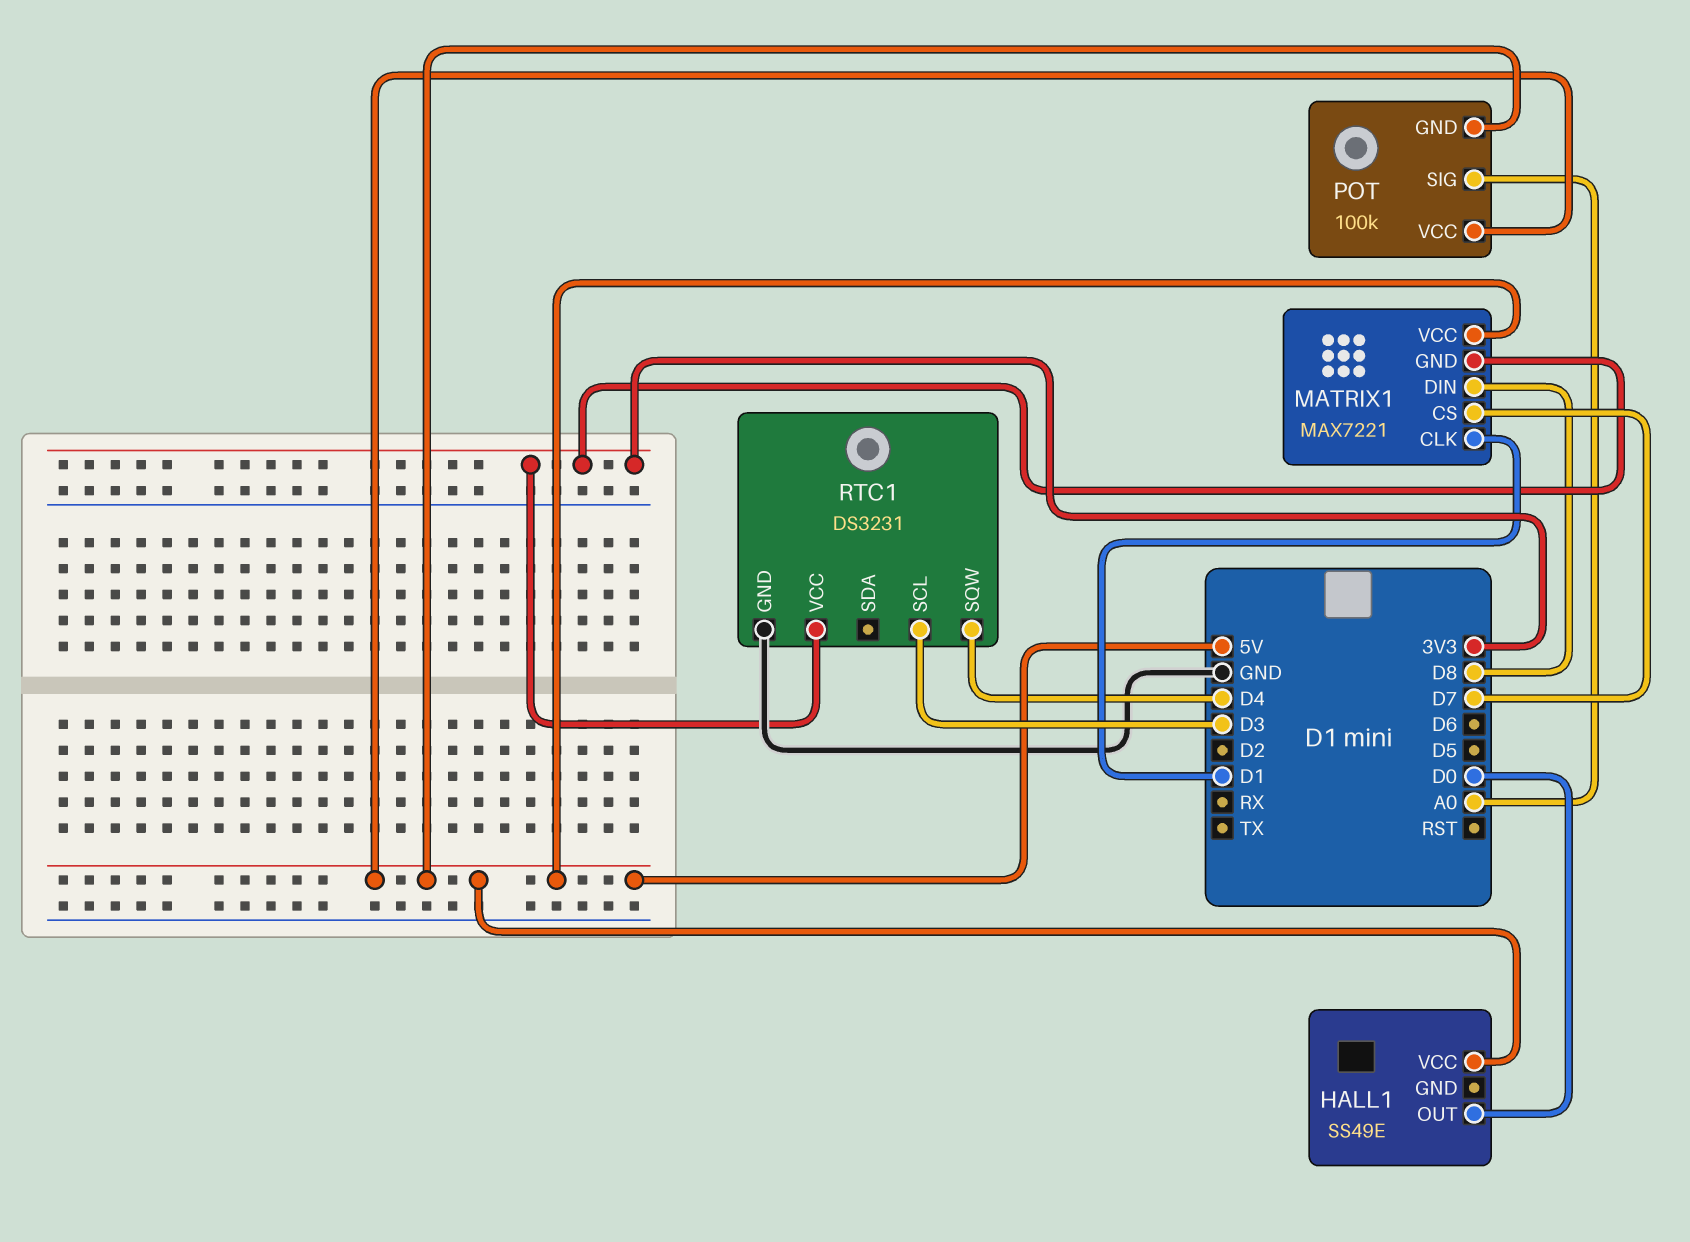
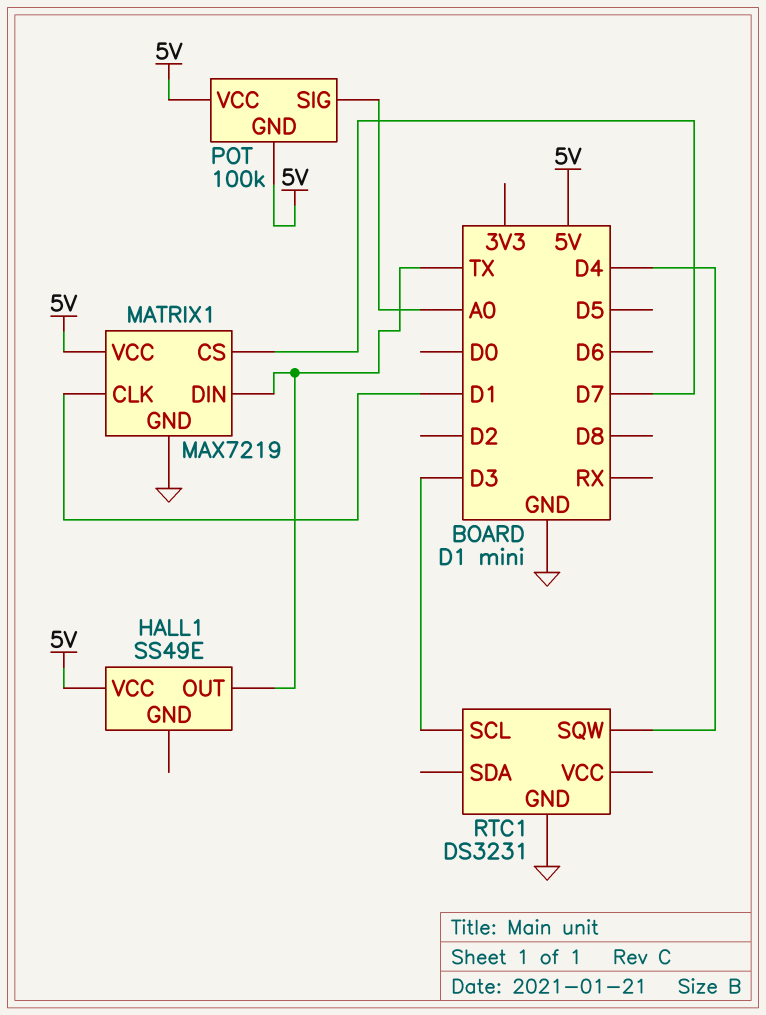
HALL1 pin OUT: D0 -> TX
MATRIX1: MAX7221 -> MAX7219
MATRIX1 pin DIN: D8 -> TX
MATRIX1 pin GND: 3V3 -> GND
RTC1 pin VCC: 3V3 -> none

